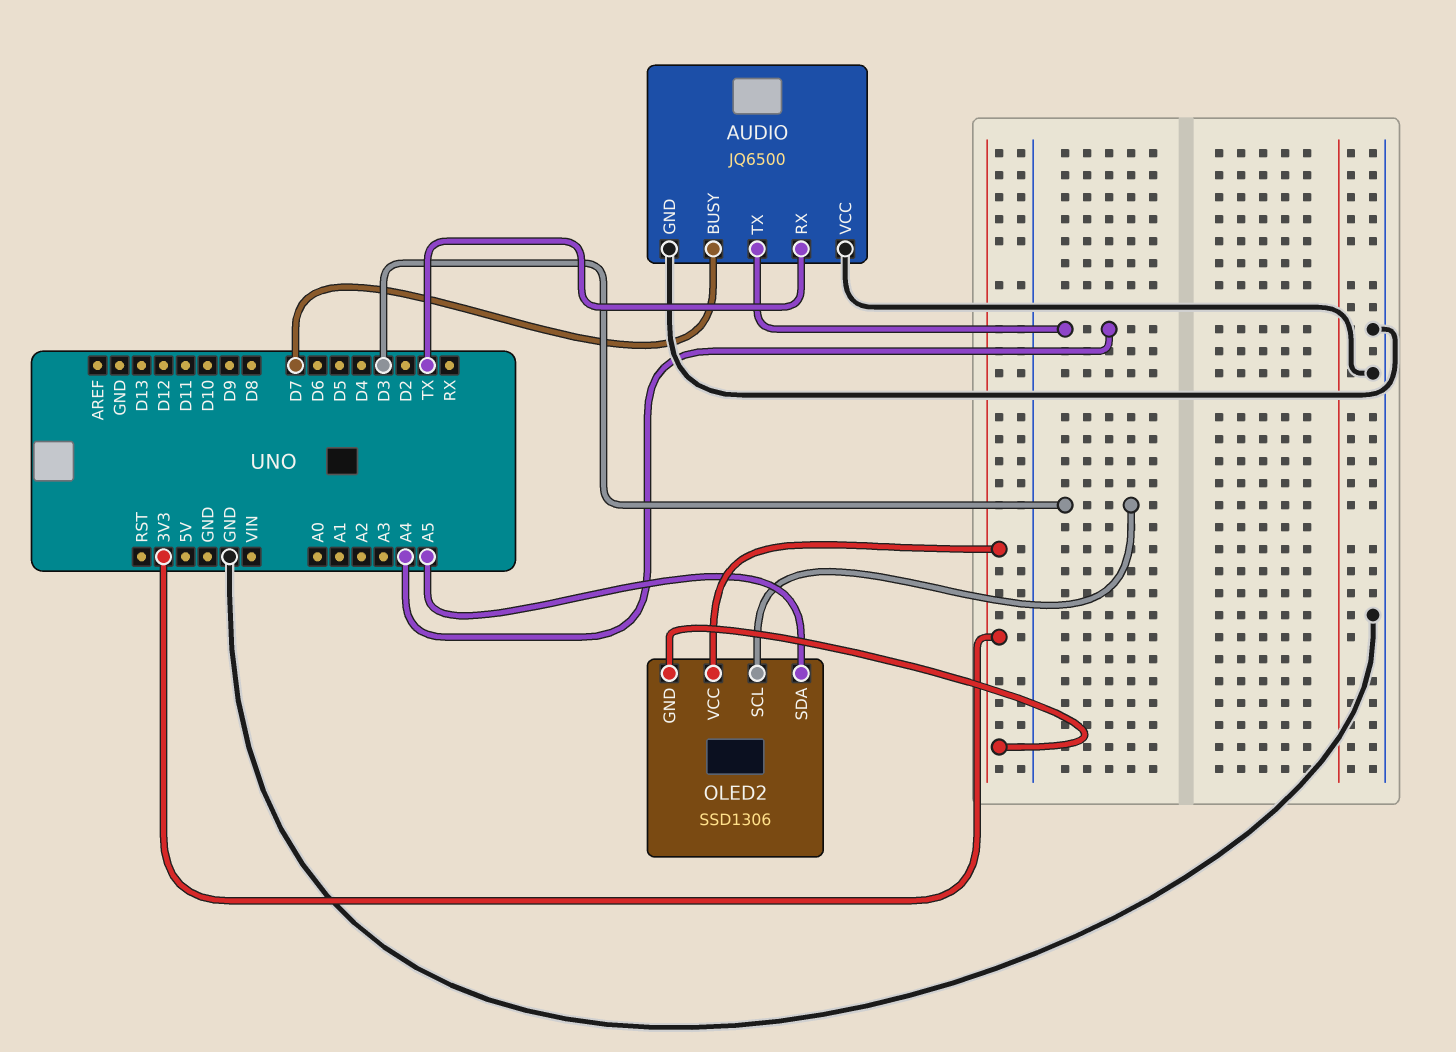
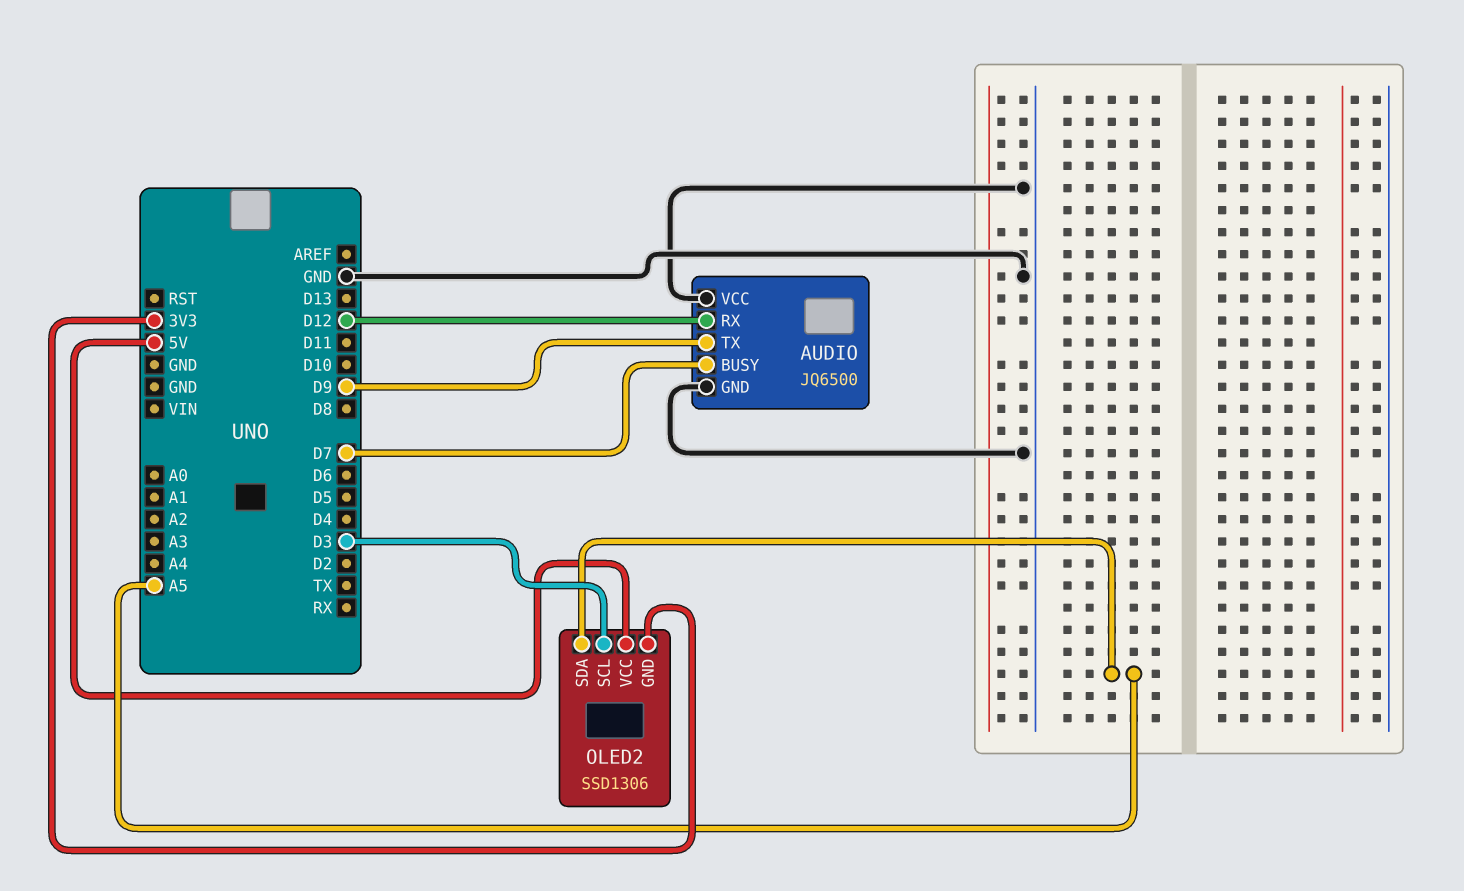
AUDIO pin RX: TX -> D12
AUDIO pin TX: A4 -> D9
OLED2 pin VCC: 3V3 -> 5V

